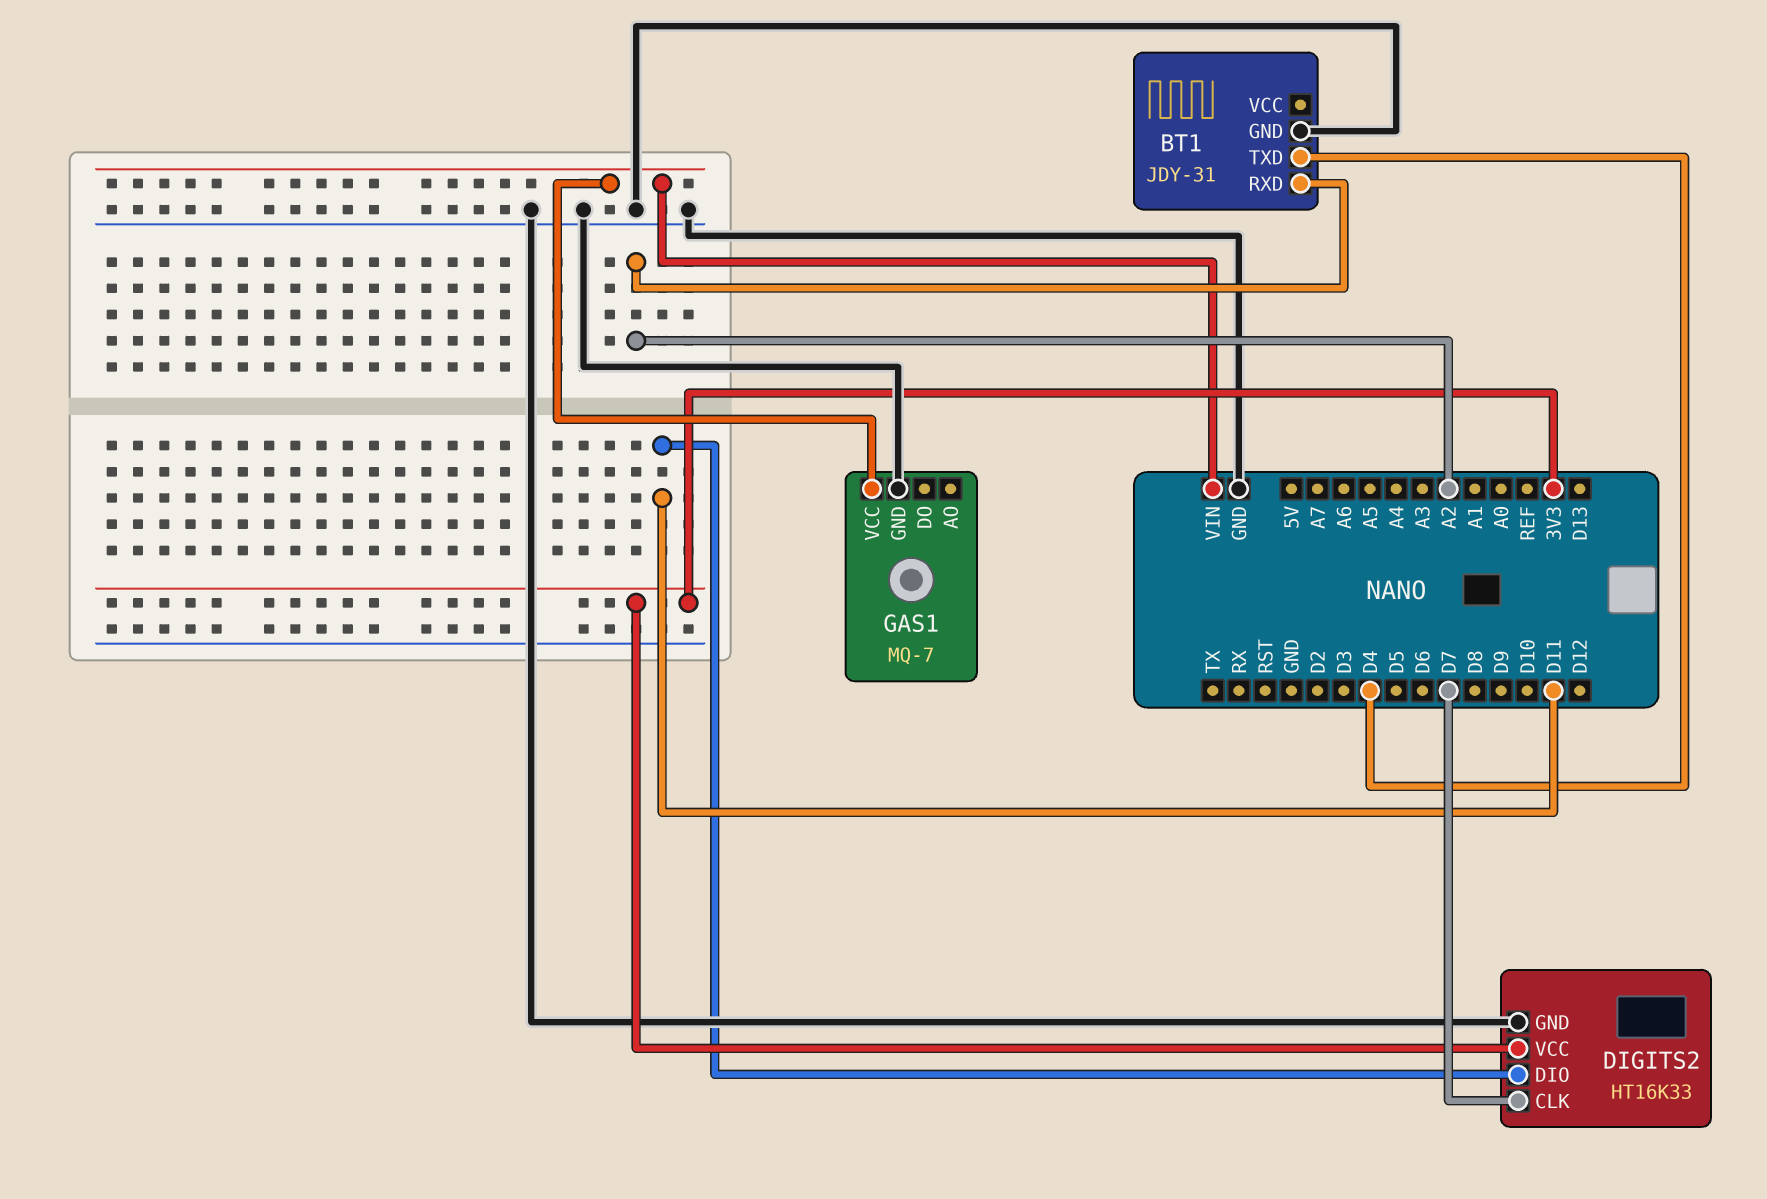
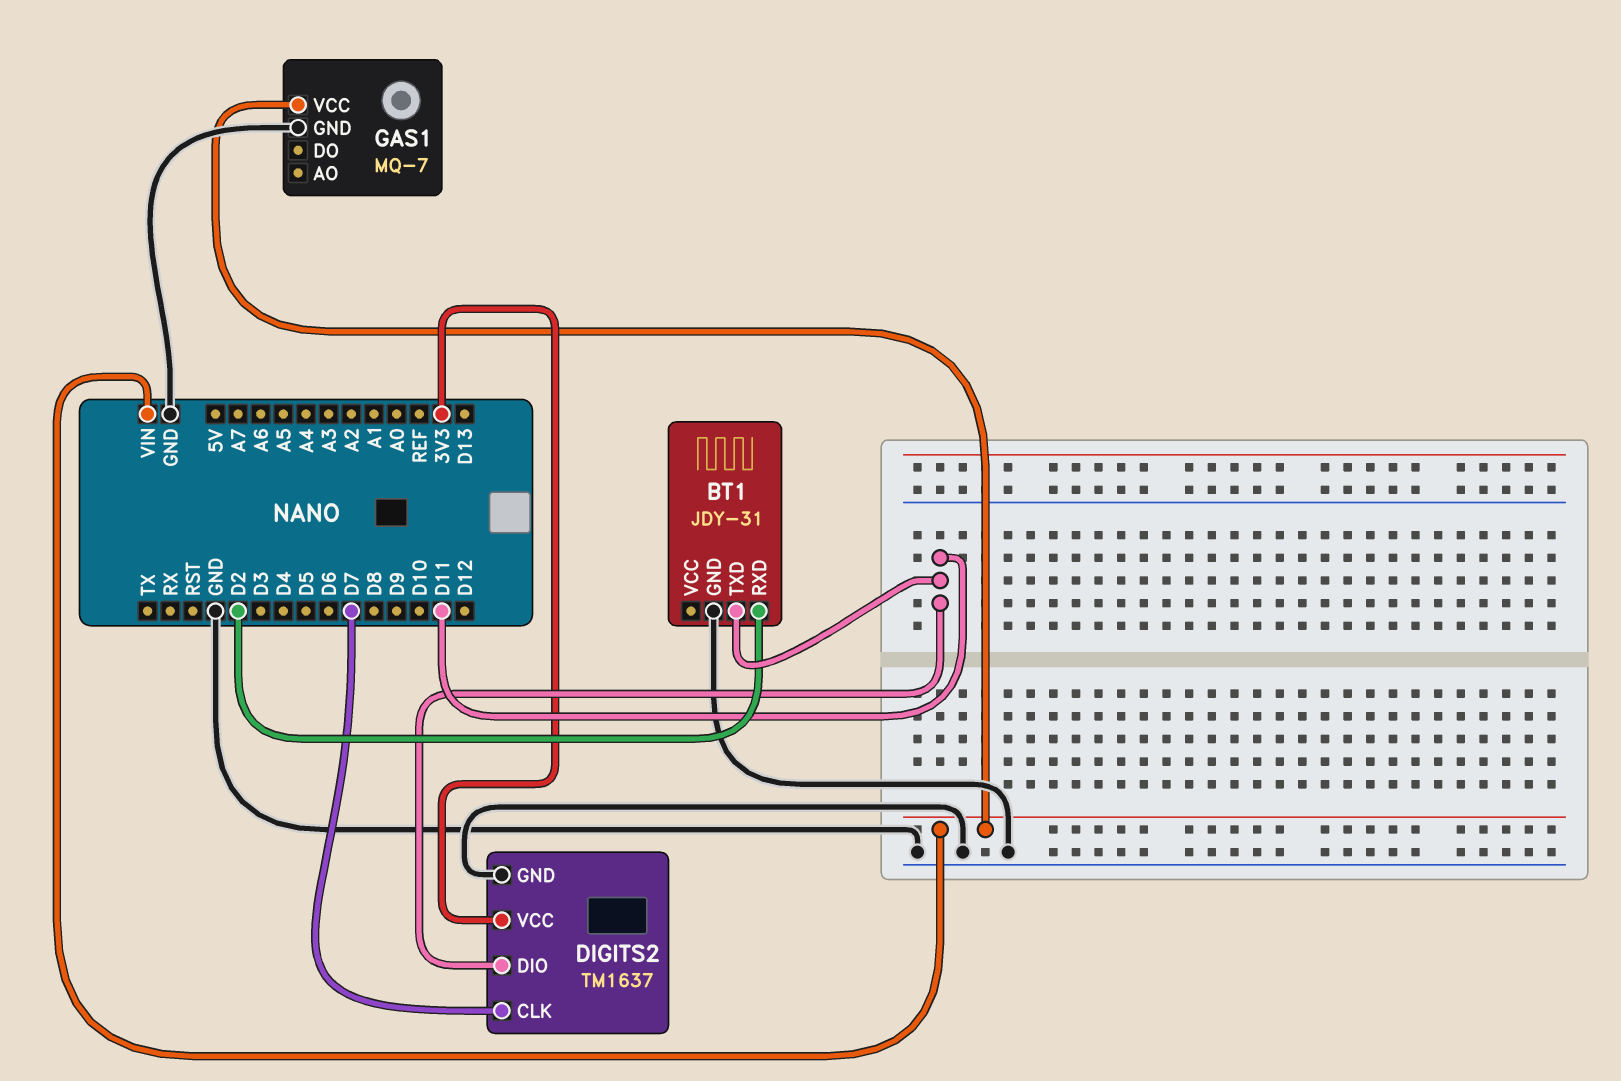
BT1 pin RXD: A2 -> D2
BT1 pin TXD: D4 -> D11
DIGITS2: HT16K33 -> TM1637

